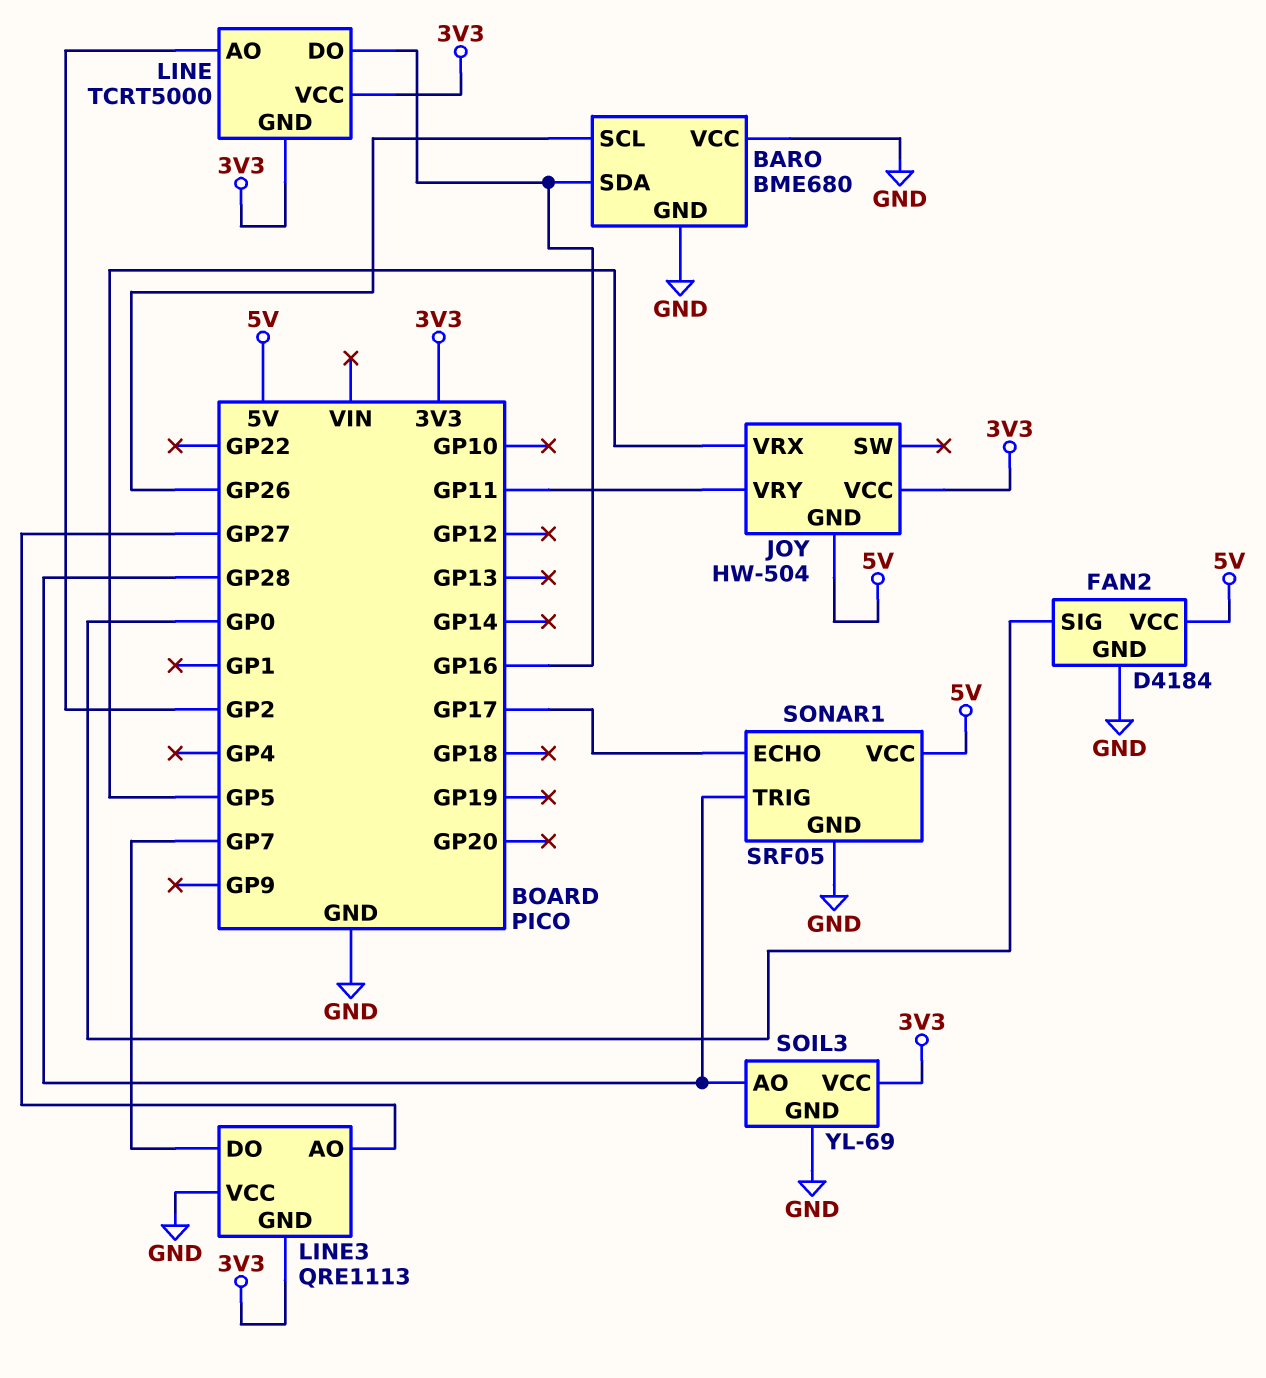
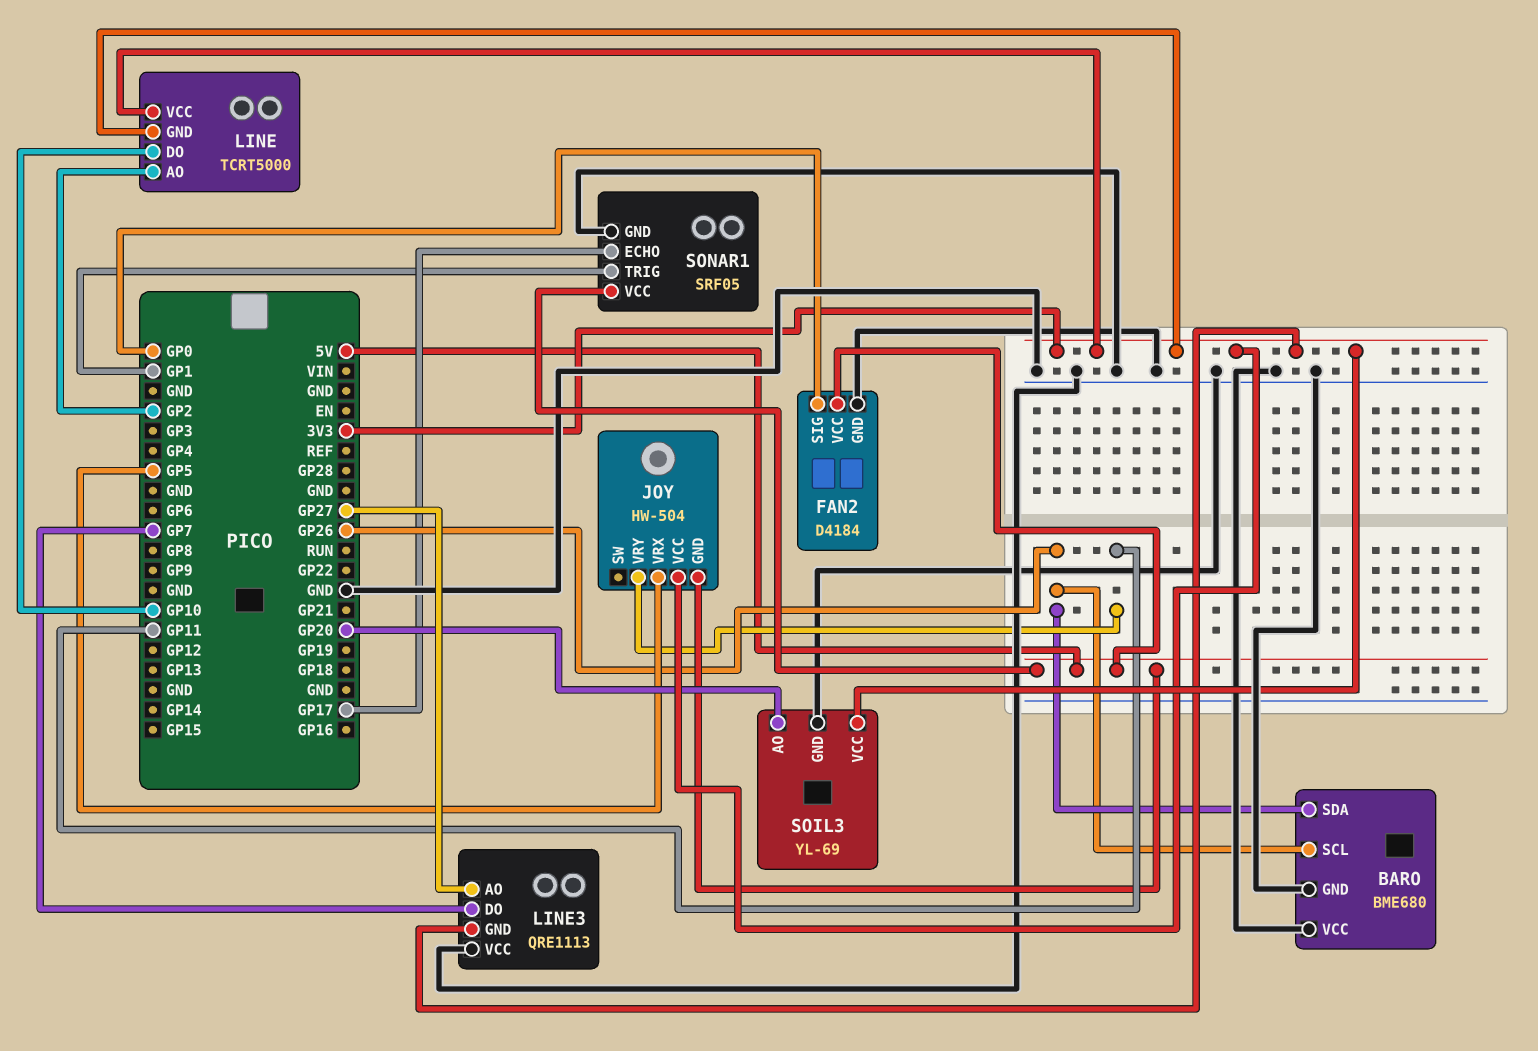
BARO pin SDA: GP16 -> GP26
LINE pin DO: GP16 -> GP10
SOIL3 pin AO: GP28 -> GP20
SONAR1 pin TRIG: GP28 -> GP1

